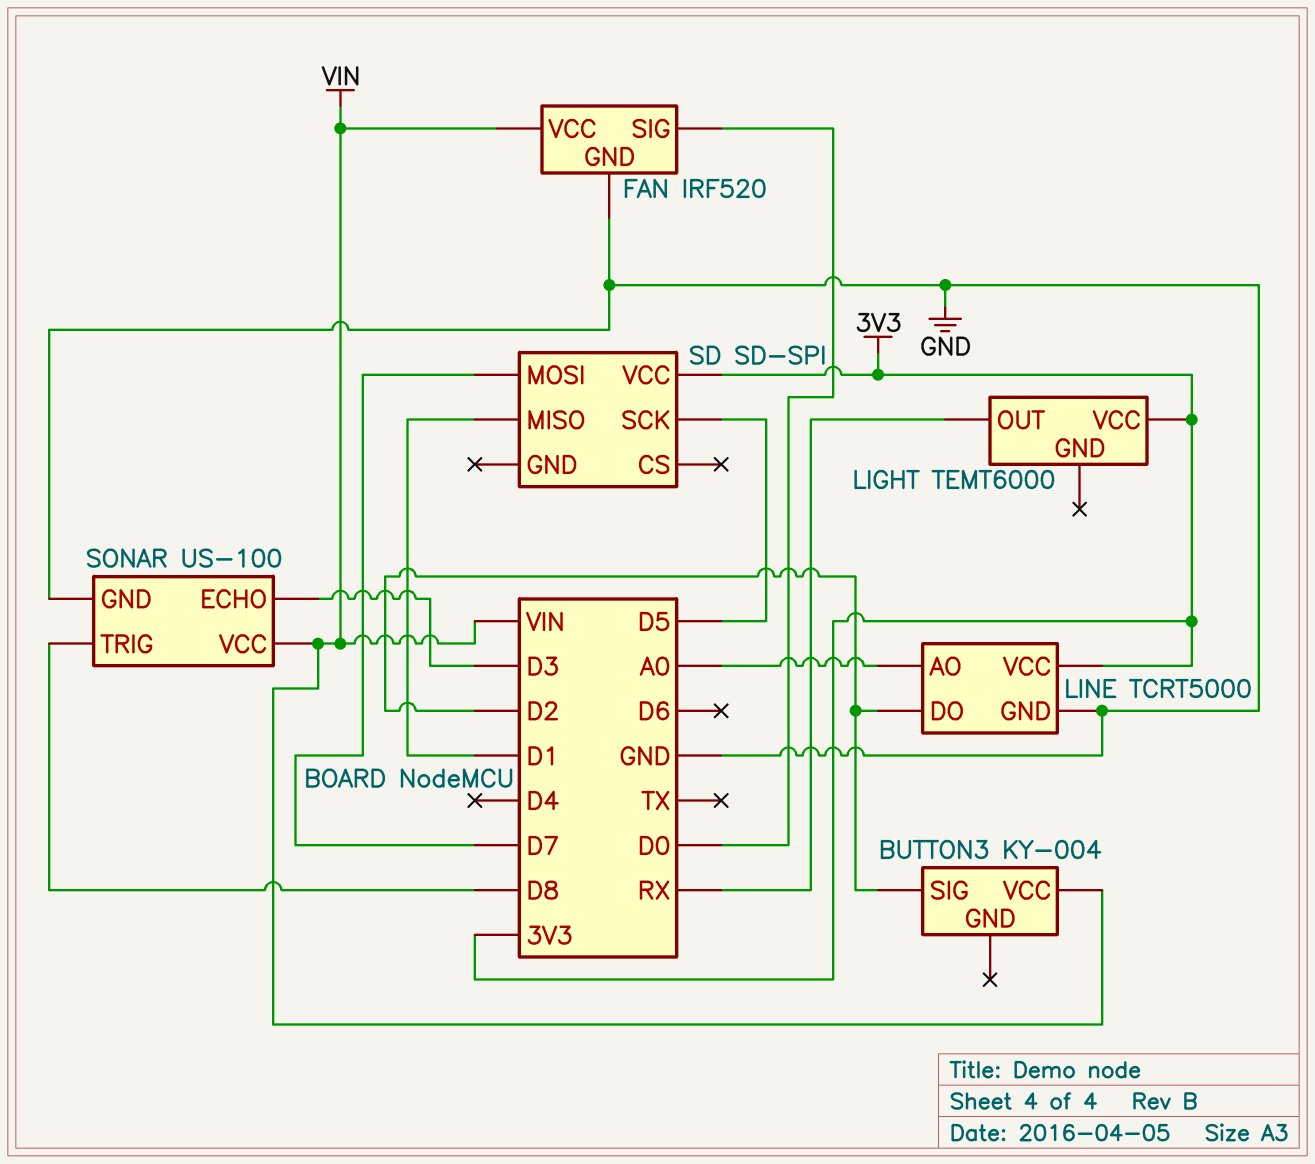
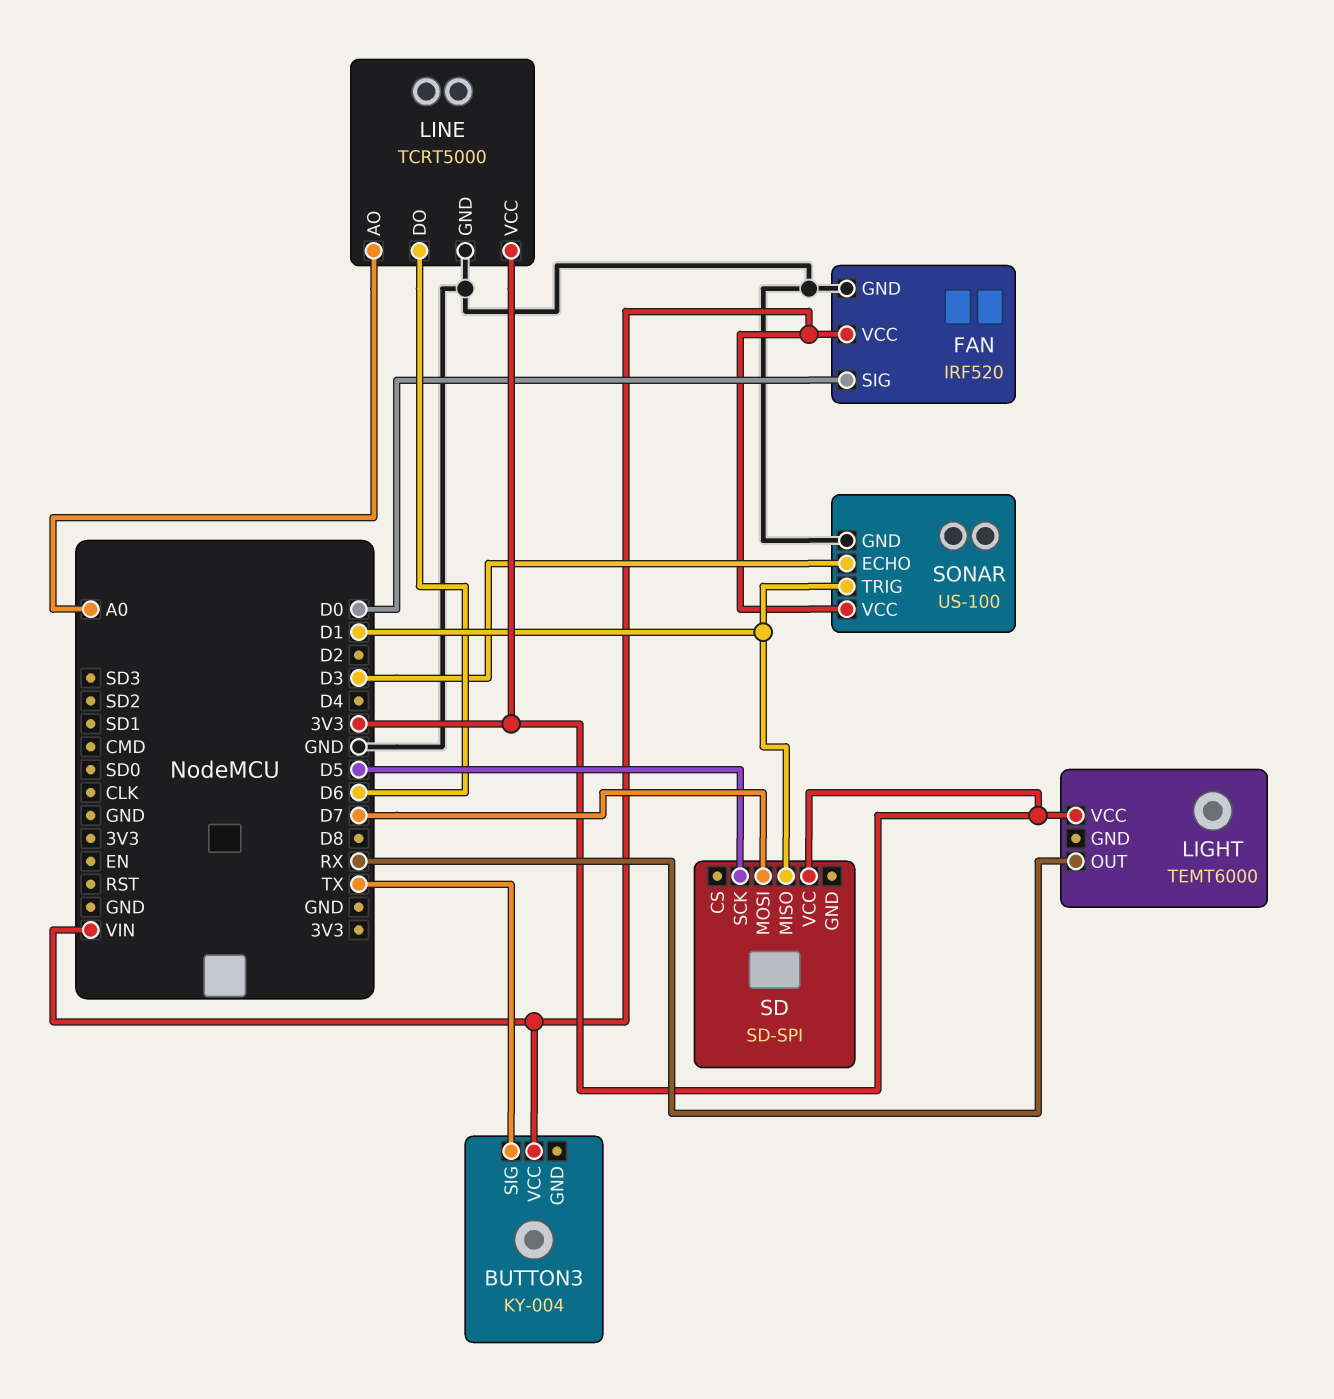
BUTTON3 pin SIG: D2 -> TX
LINE pin DO: D2 -> D6
SONAR pin TRIG: D8 -> D1

